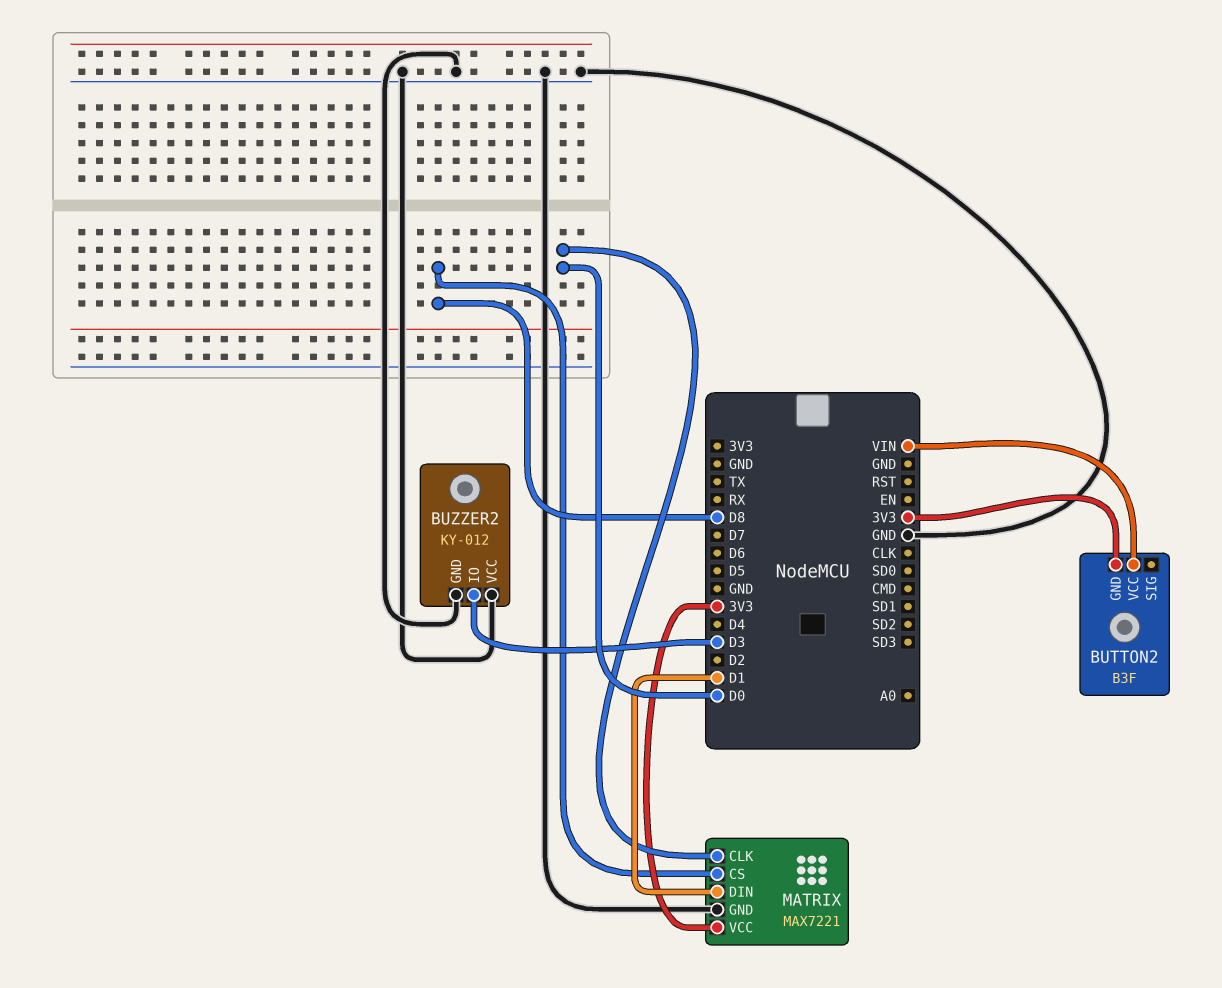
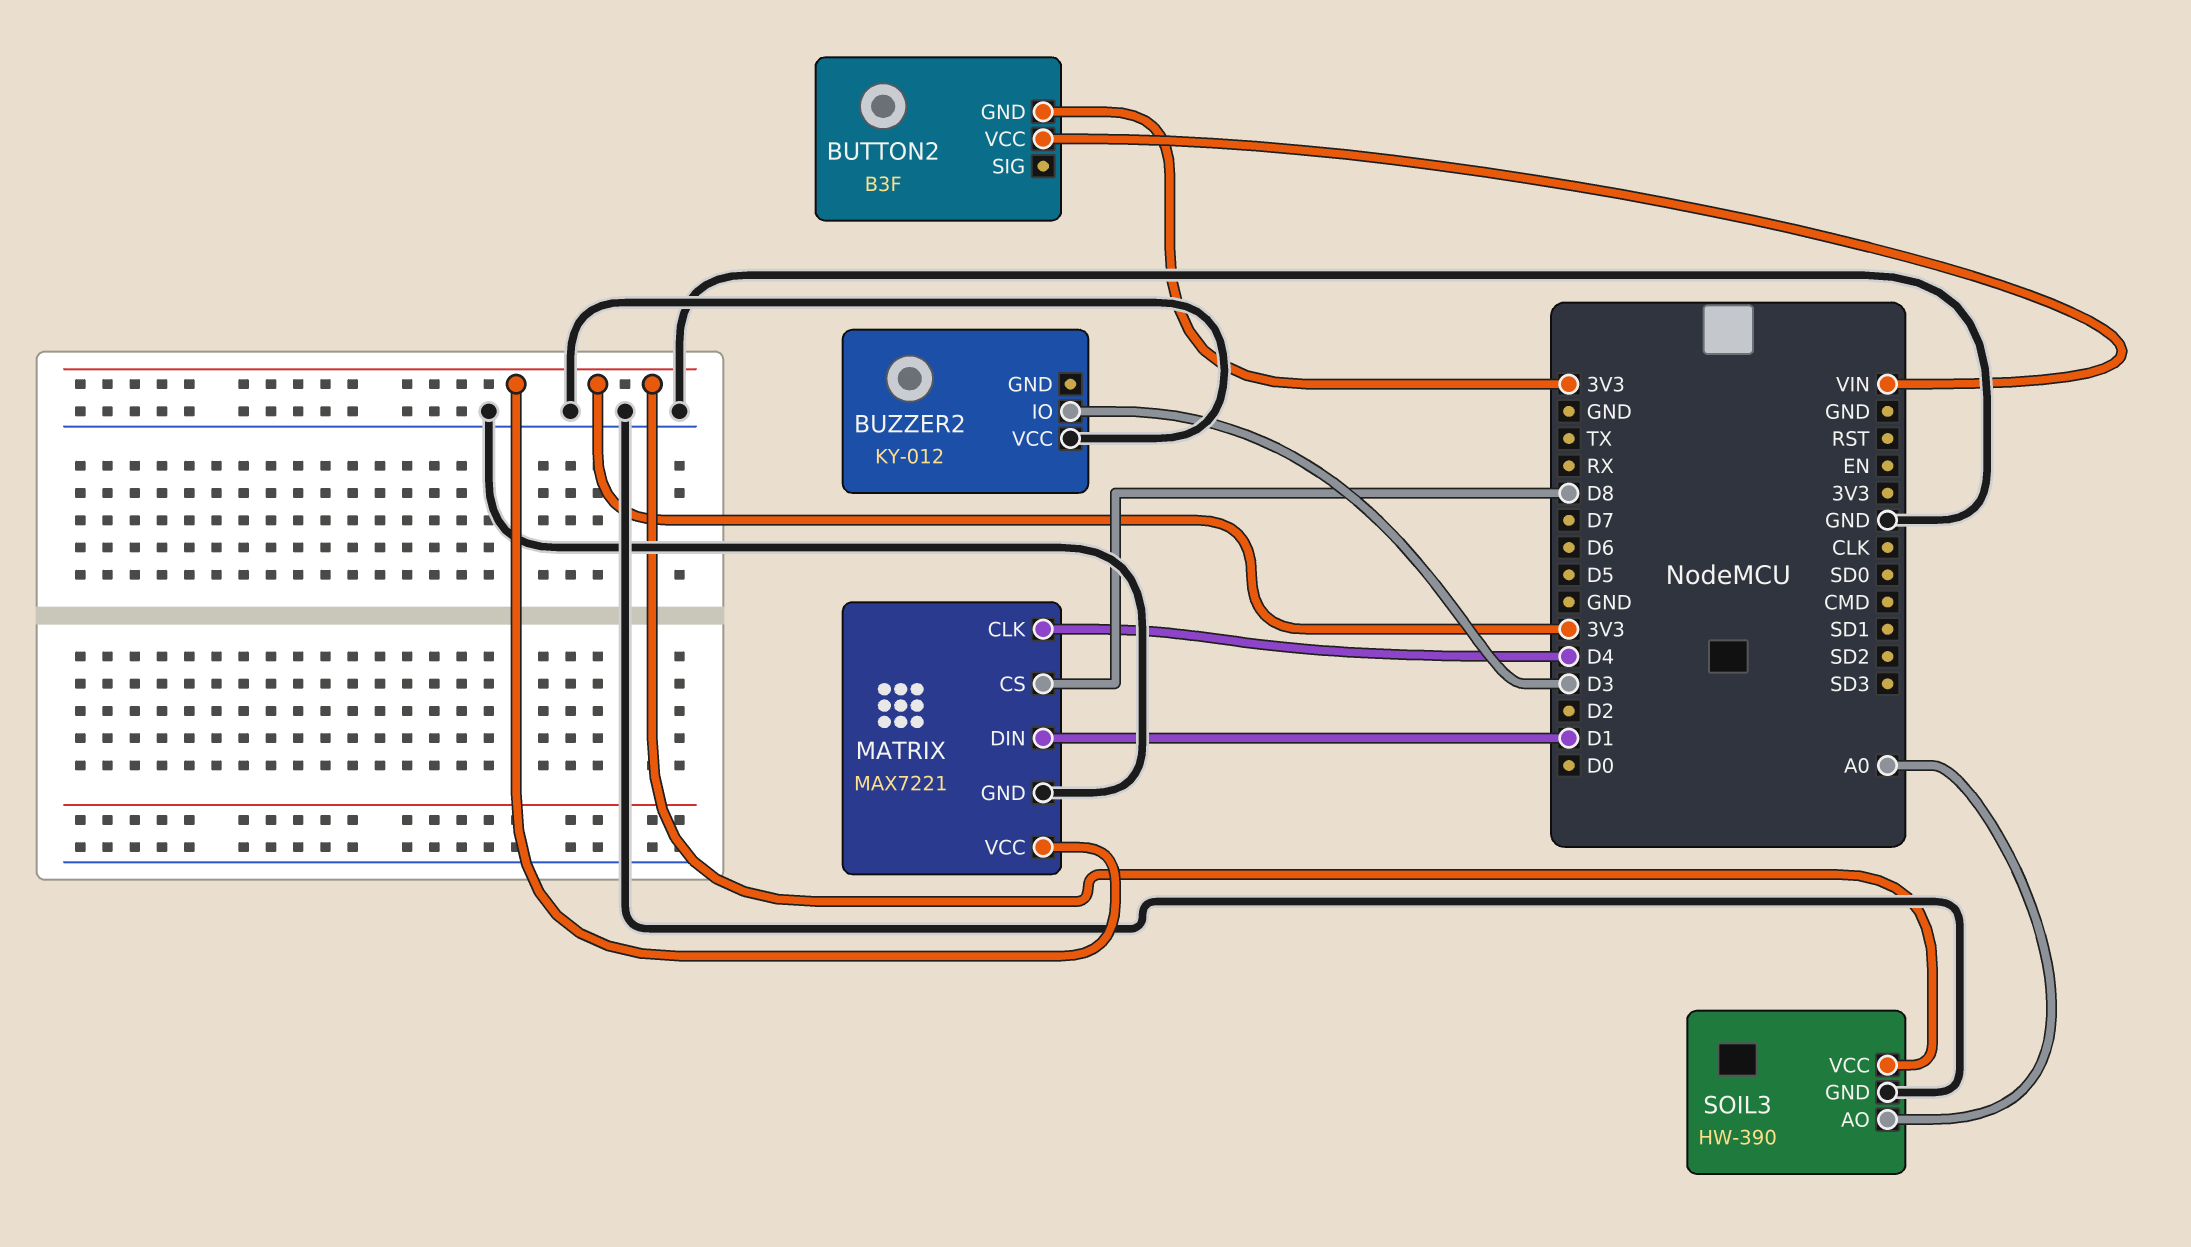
BUZZER2 pin GND: GND -> none
MATRIX pin CLK: D0 -> D4
SOIL3: none -> HW-390
SOIL3 pin AO: none -> A0
SOIL3 pin GND: none -> GND
SOIL3 pin VCC: none -> 3V3

